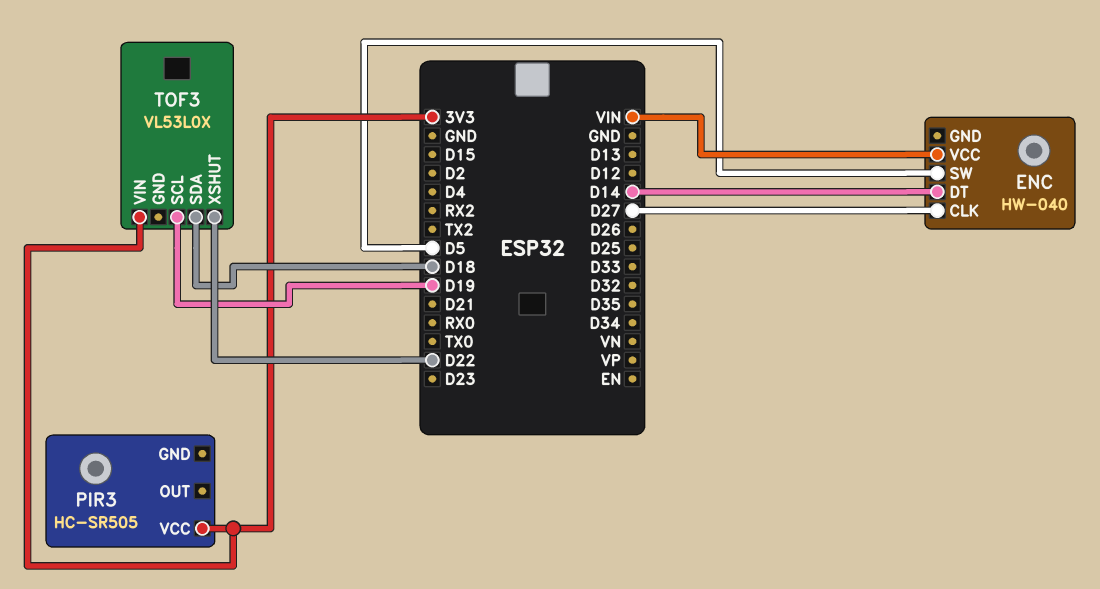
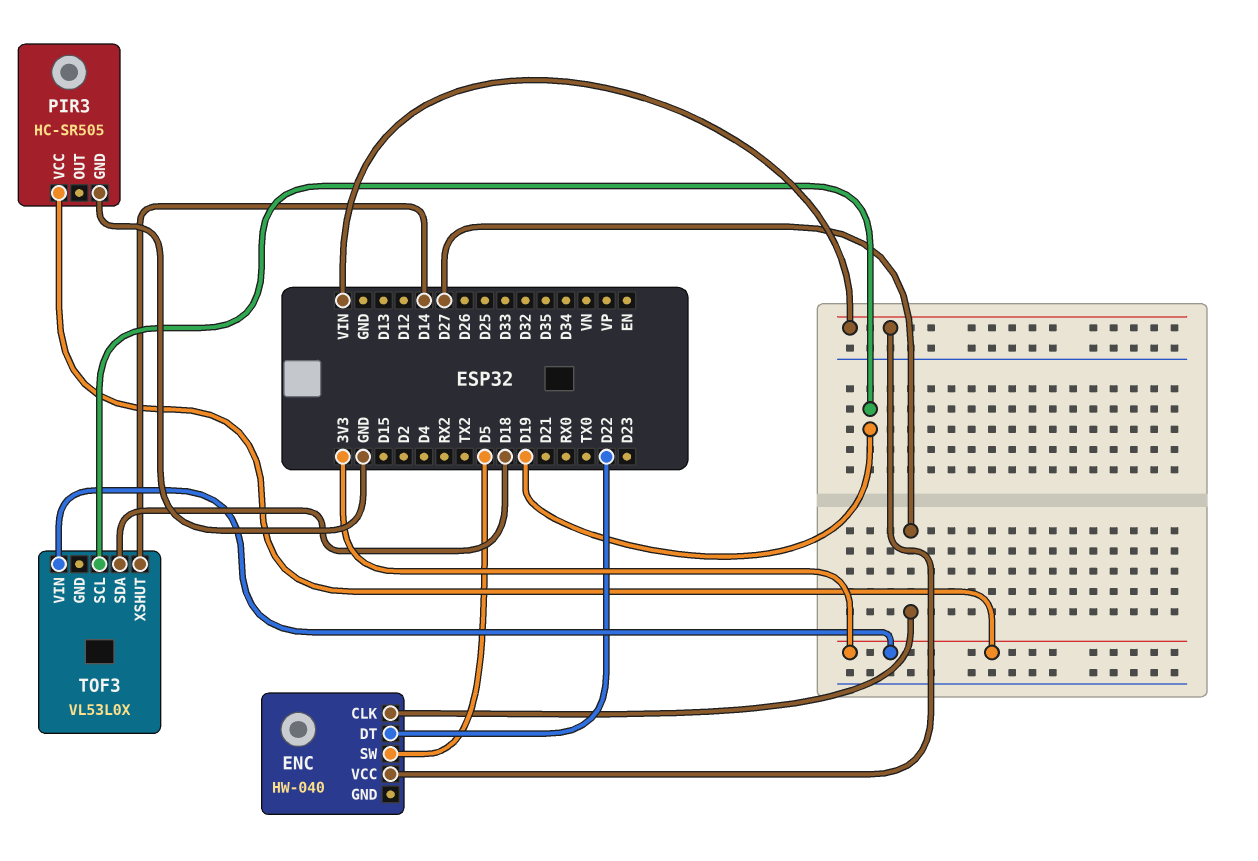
ENC pin DT: D14 -> D22
PIR3 pin GND: none -> GND
TOF3 pin XSHUT: D22 -> D14

